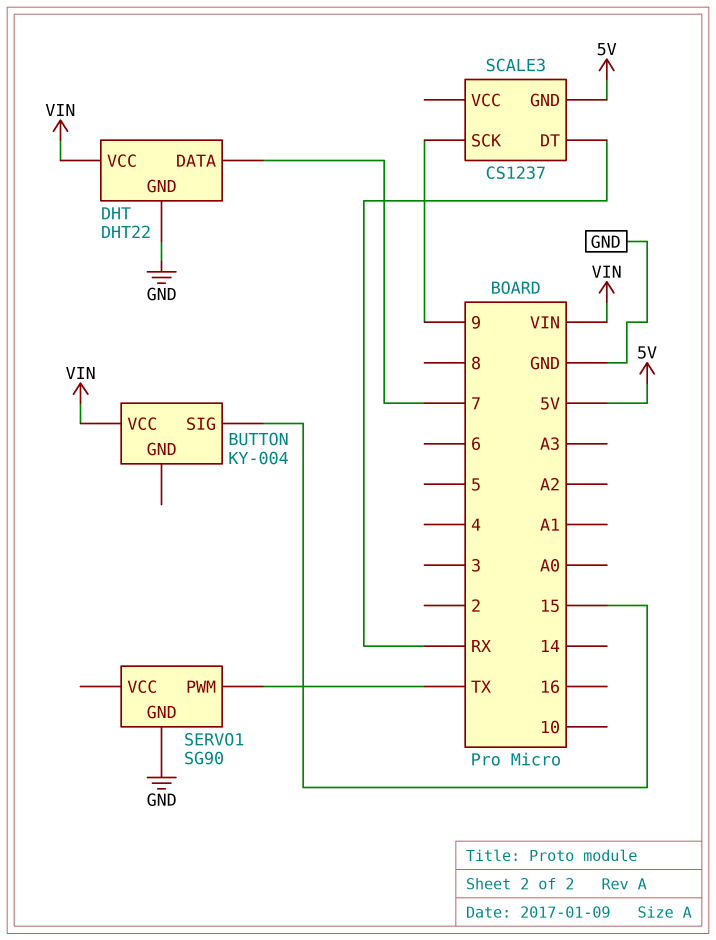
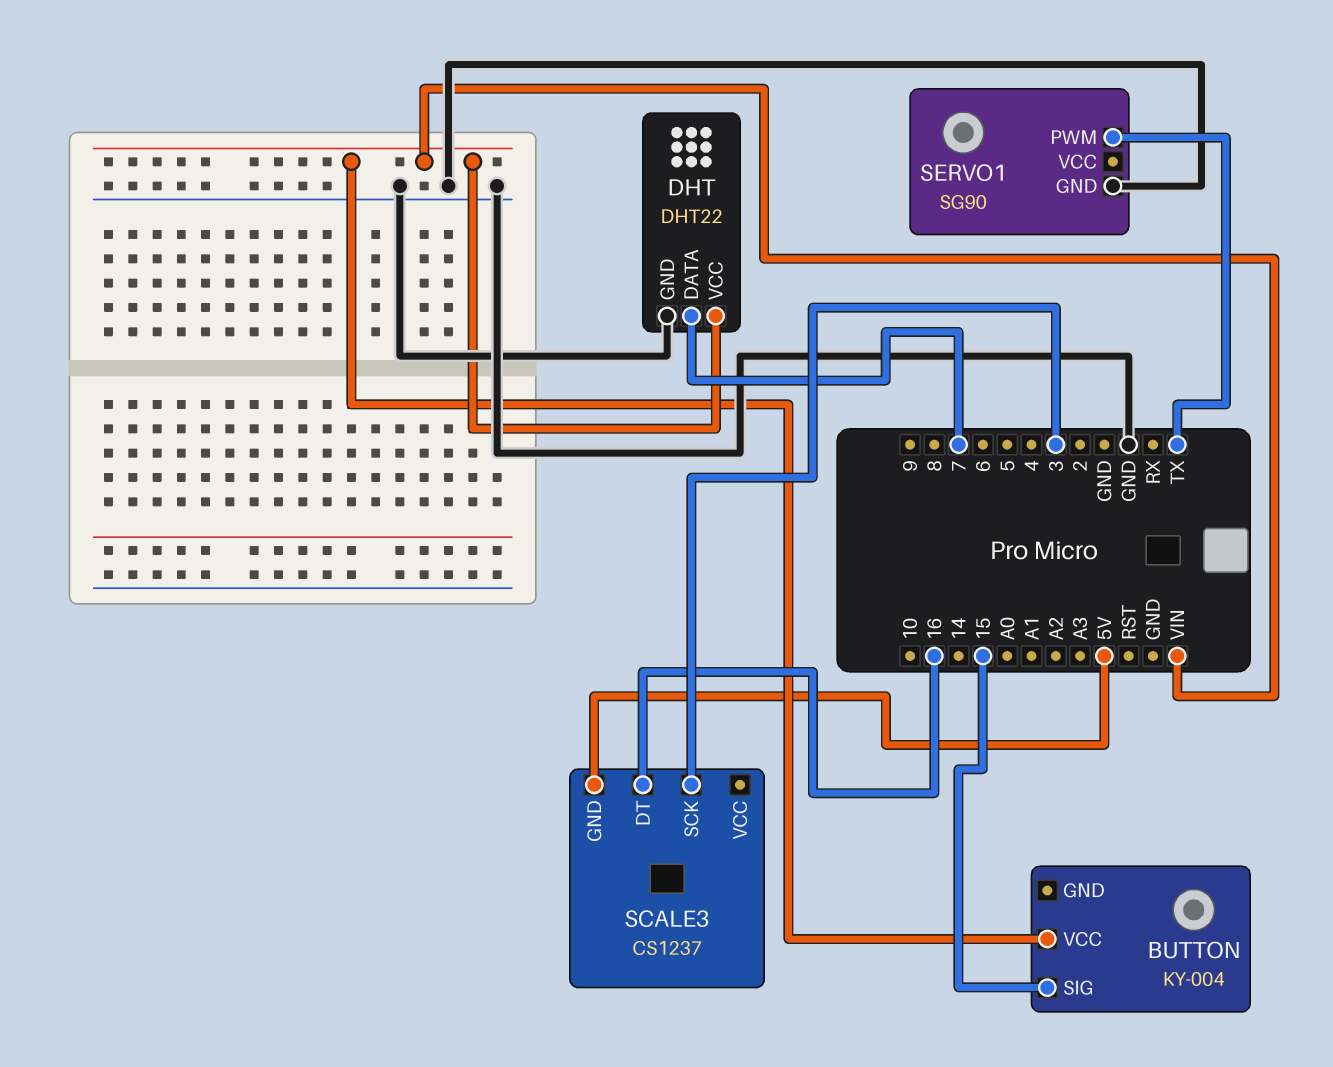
SCALE3 pin DT: RX -> 16
SCALE3 pin SCK: 9 -> 3

